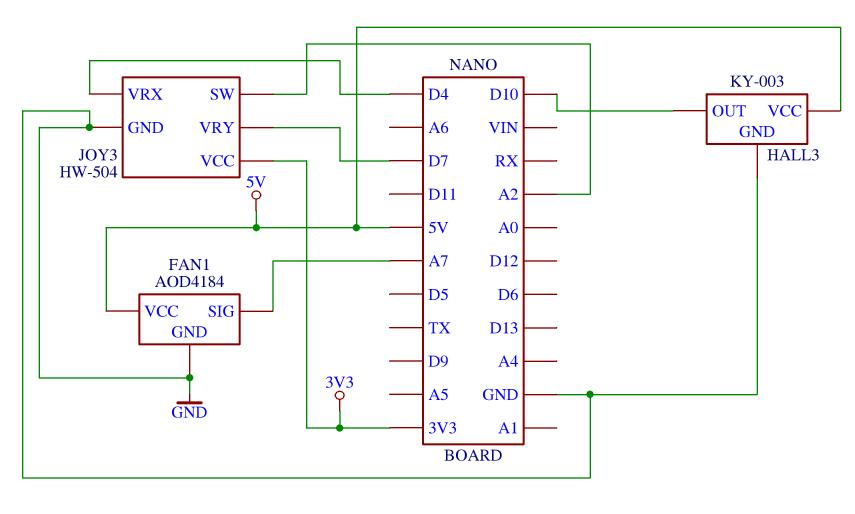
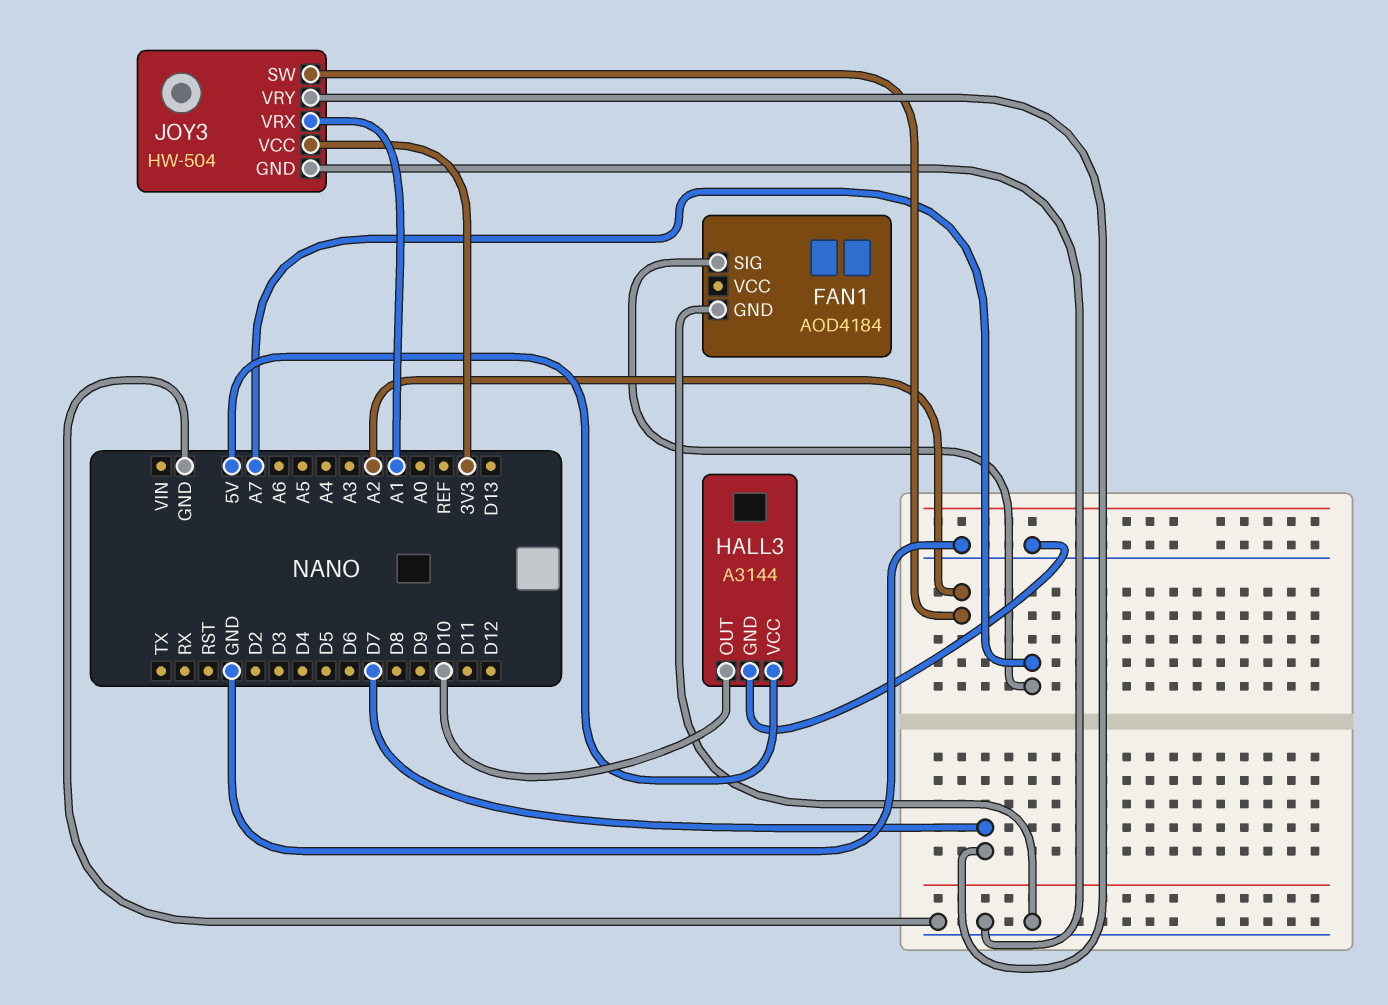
FAN1 pin VCC: 5V -> none
HALL3: KY-003 -> A3144
JOY3 pin VRX: D4 -> A1

